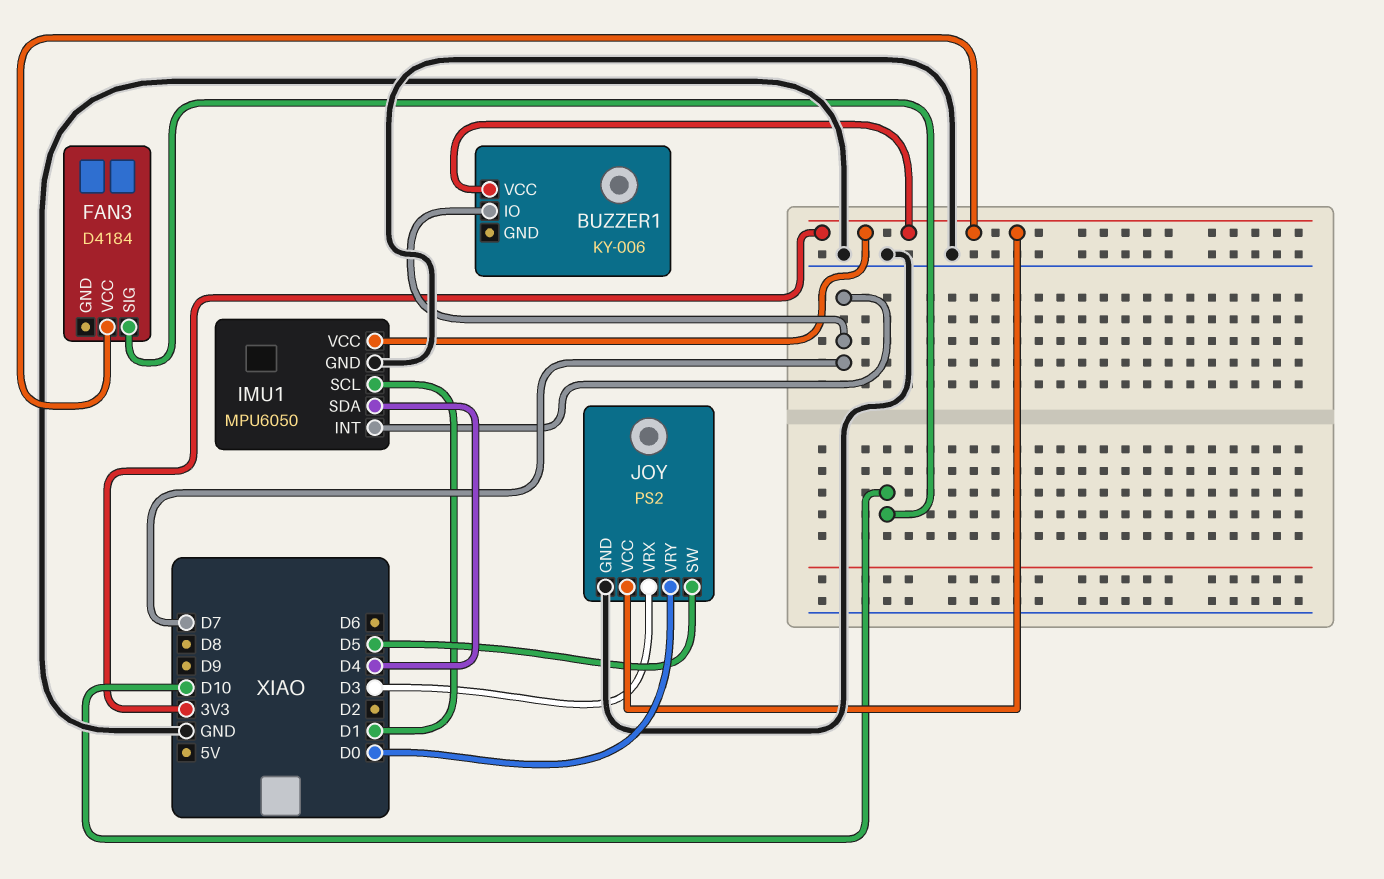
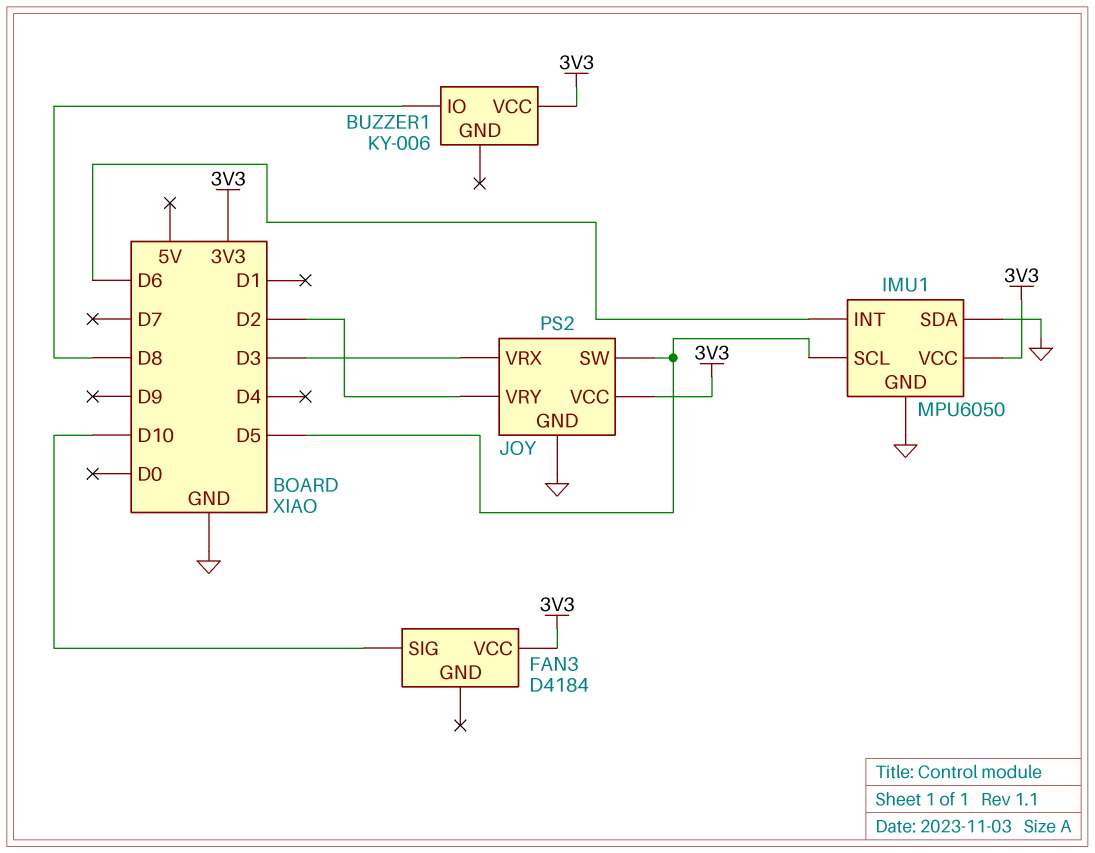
BUZZER1 pin IO: D7 -> D8
IMU1 pin INT: D7 -> D6
IMU1 pin SCL: D1 -> D5
IMU1 pin SDA: D4 -> GND
JOY pin VRY: D0 -> D2

